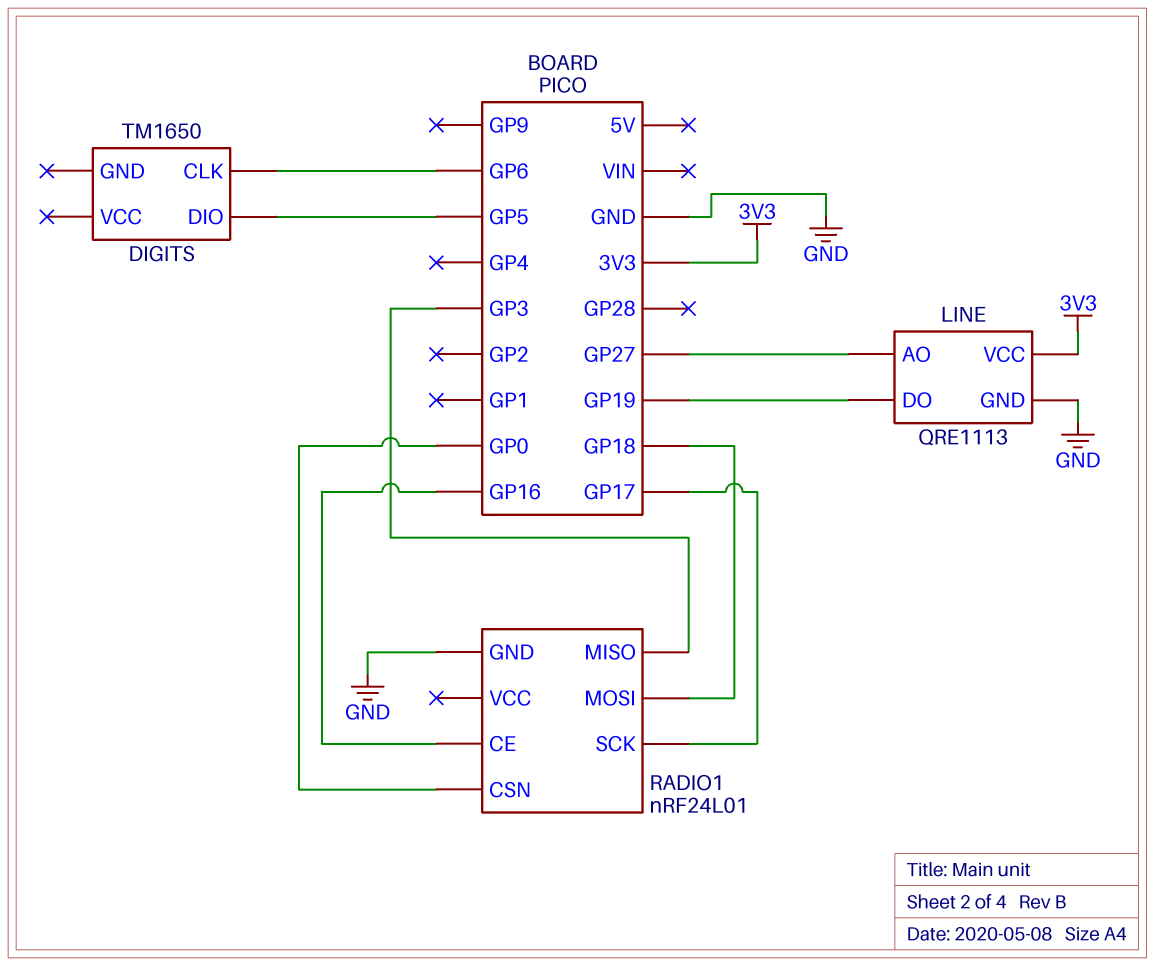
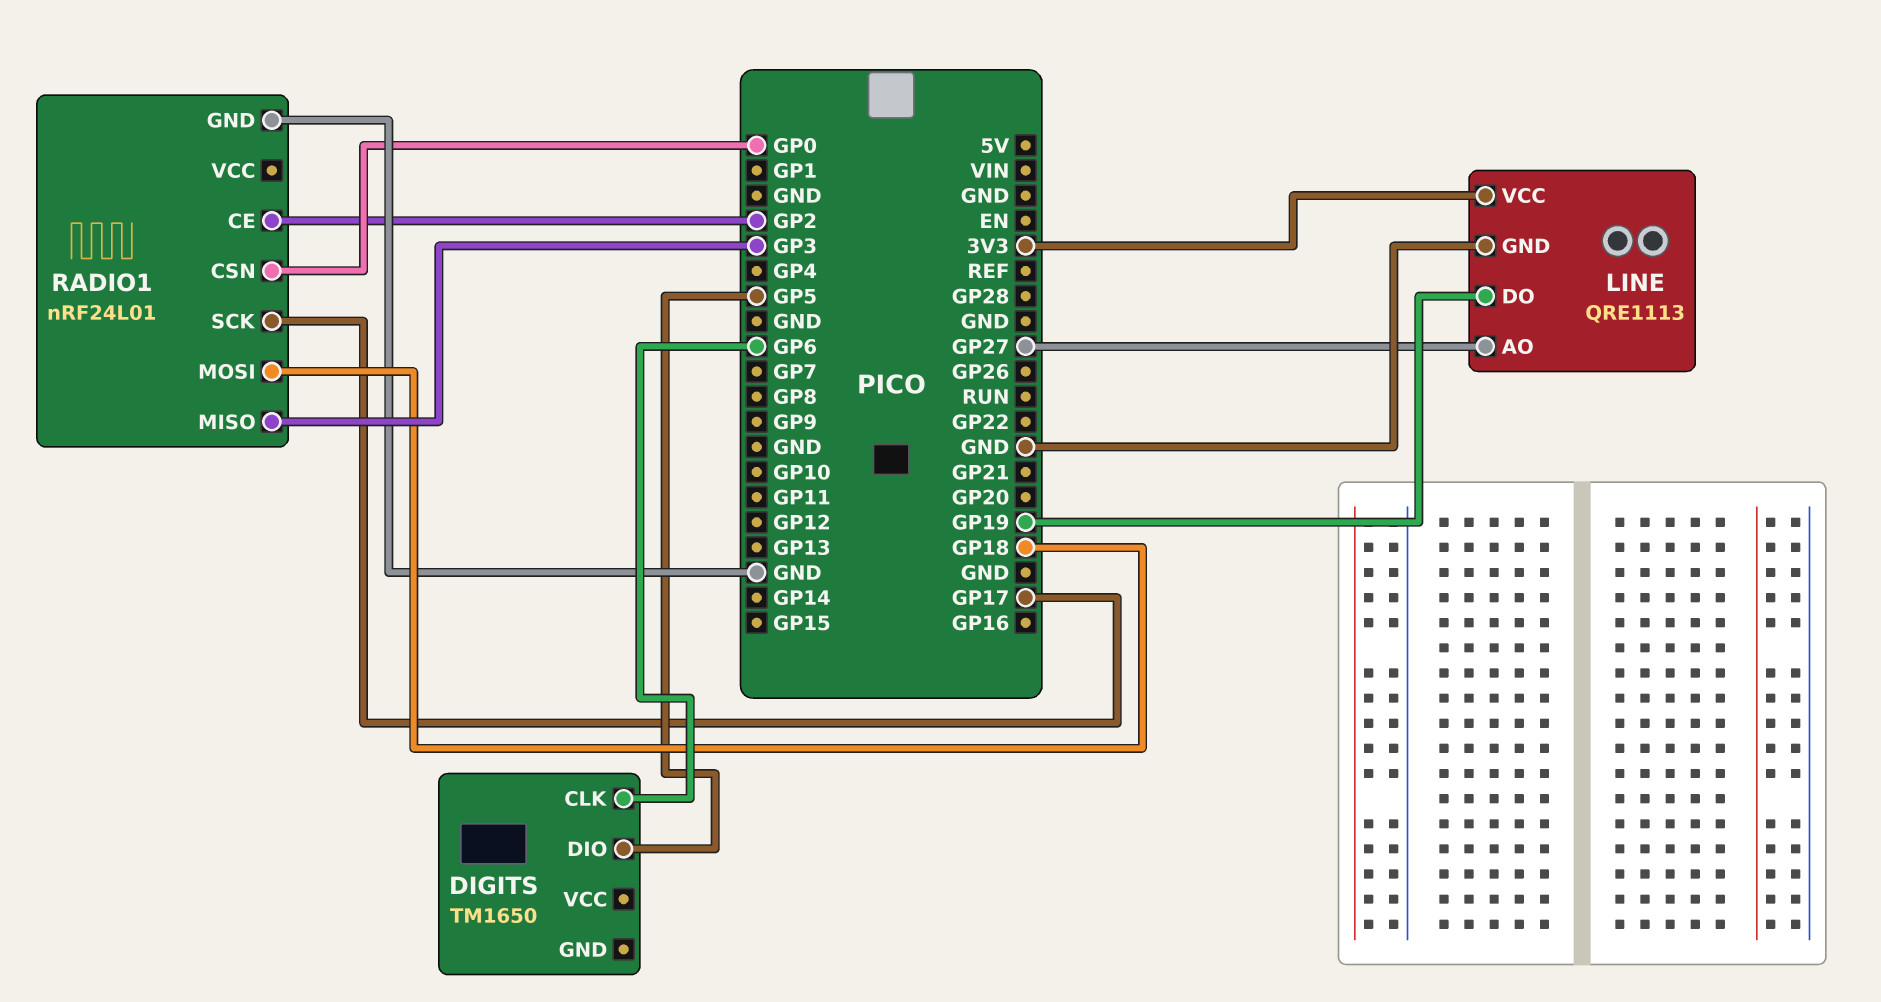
RADIO1 pin CE: GP16 -> GP2

